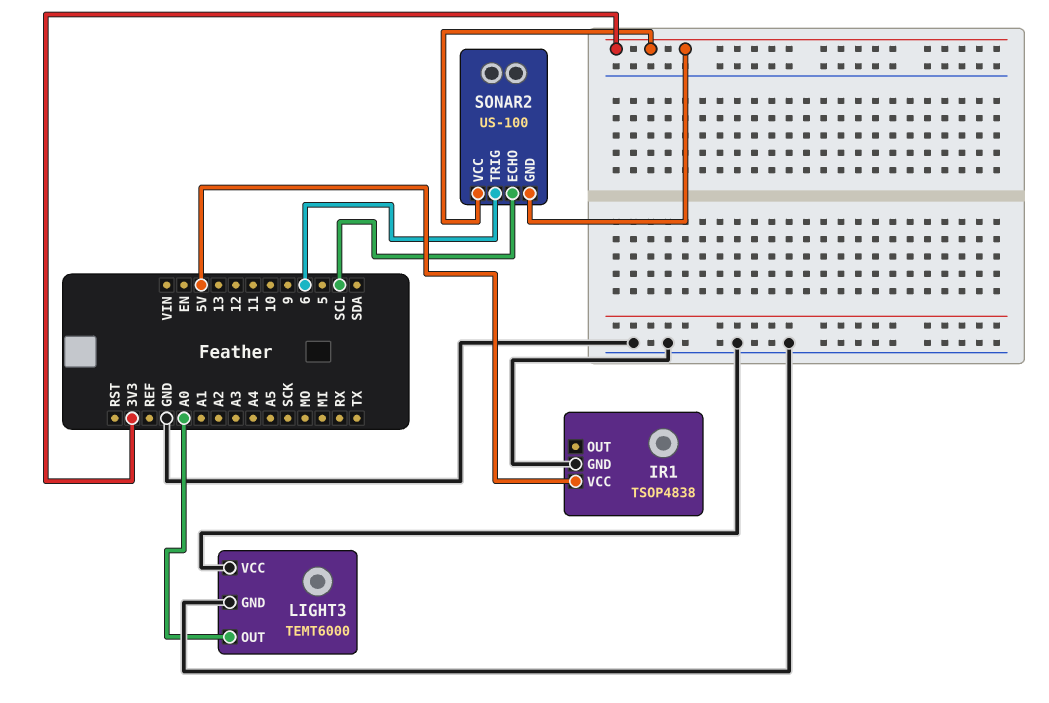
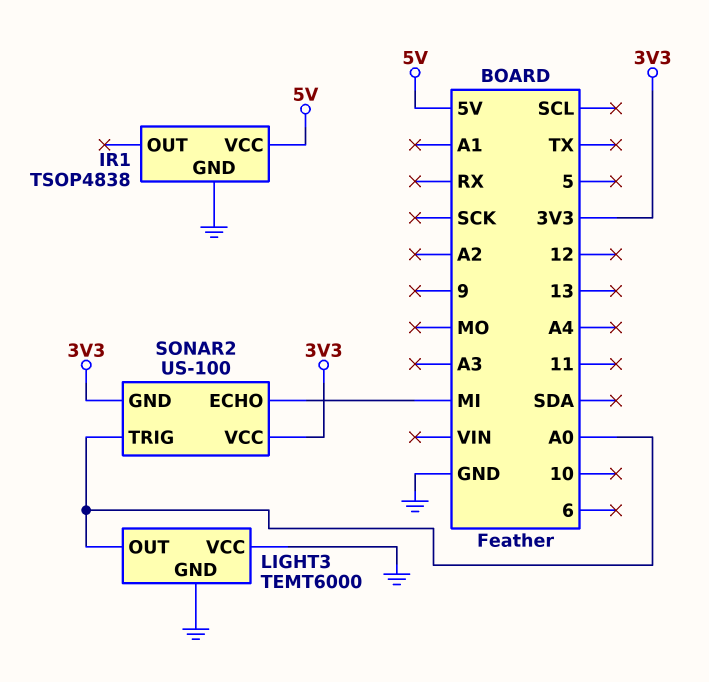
SONAR2 pin ECHO: SCL -> MI
SONAR2 pin TRIG: 6 -> A0

